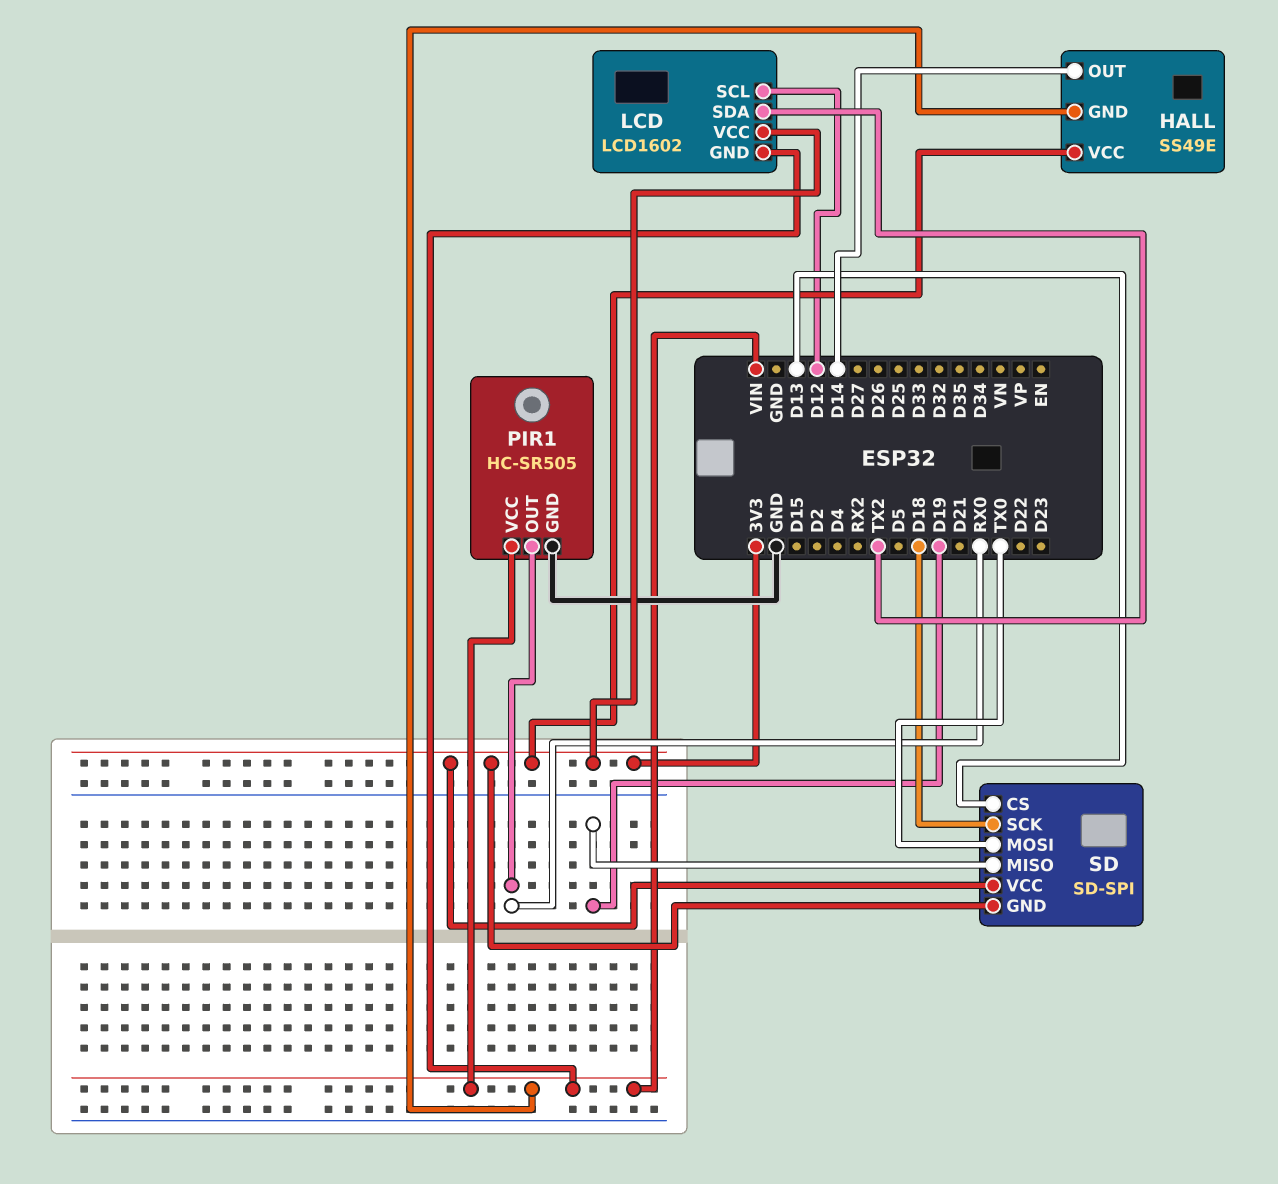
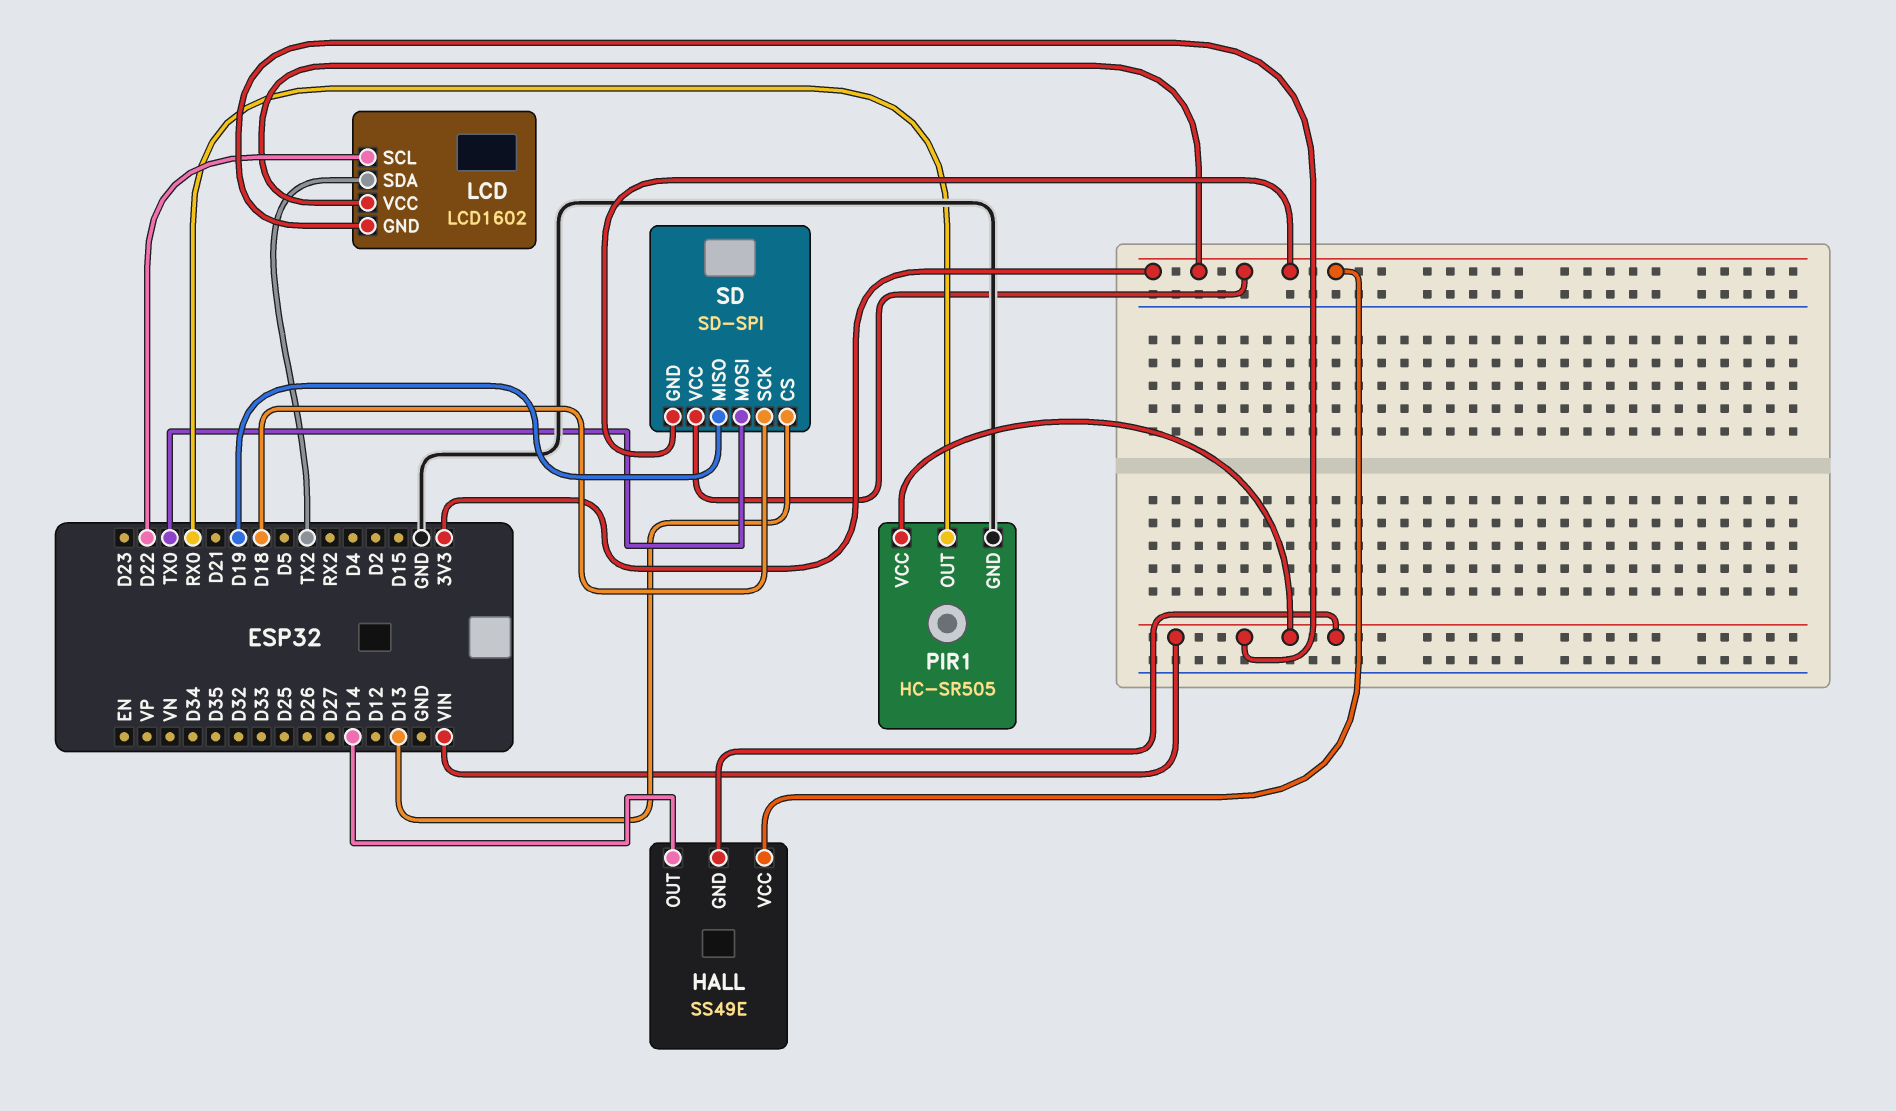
LCD pin SCL: D12 -> D22

